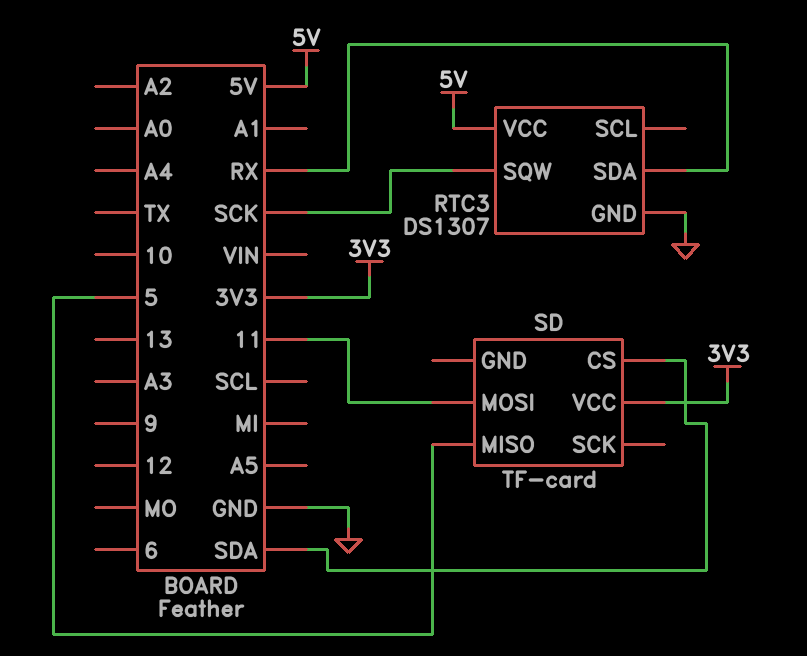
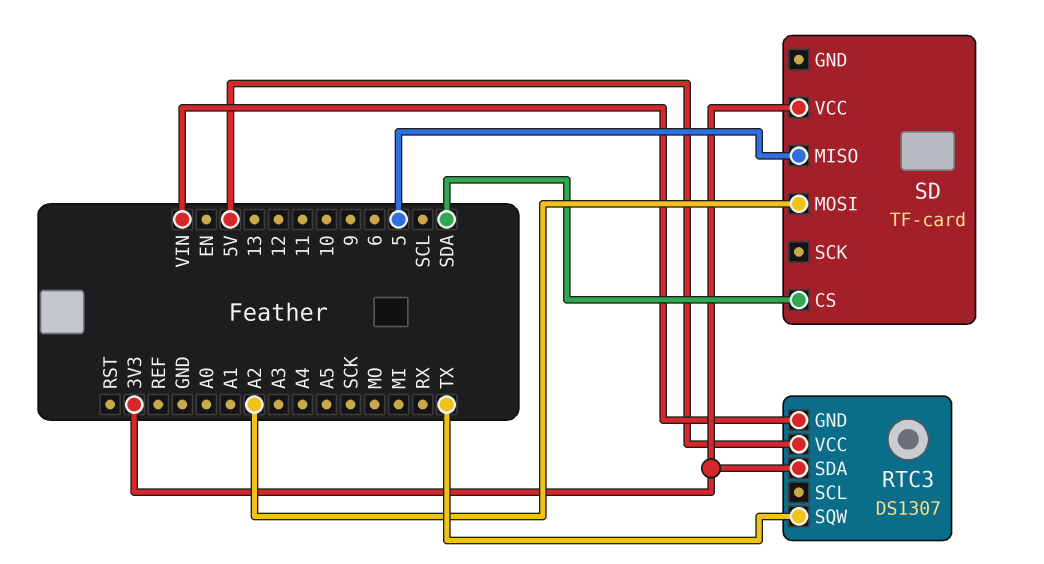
RTC3 pin GND: GND -> VIN
RTC3 pin SDA: RX -> 3V3
RTC3 pin SQW: SCK -> TX
SD pin MOSI: 11 -> A2

